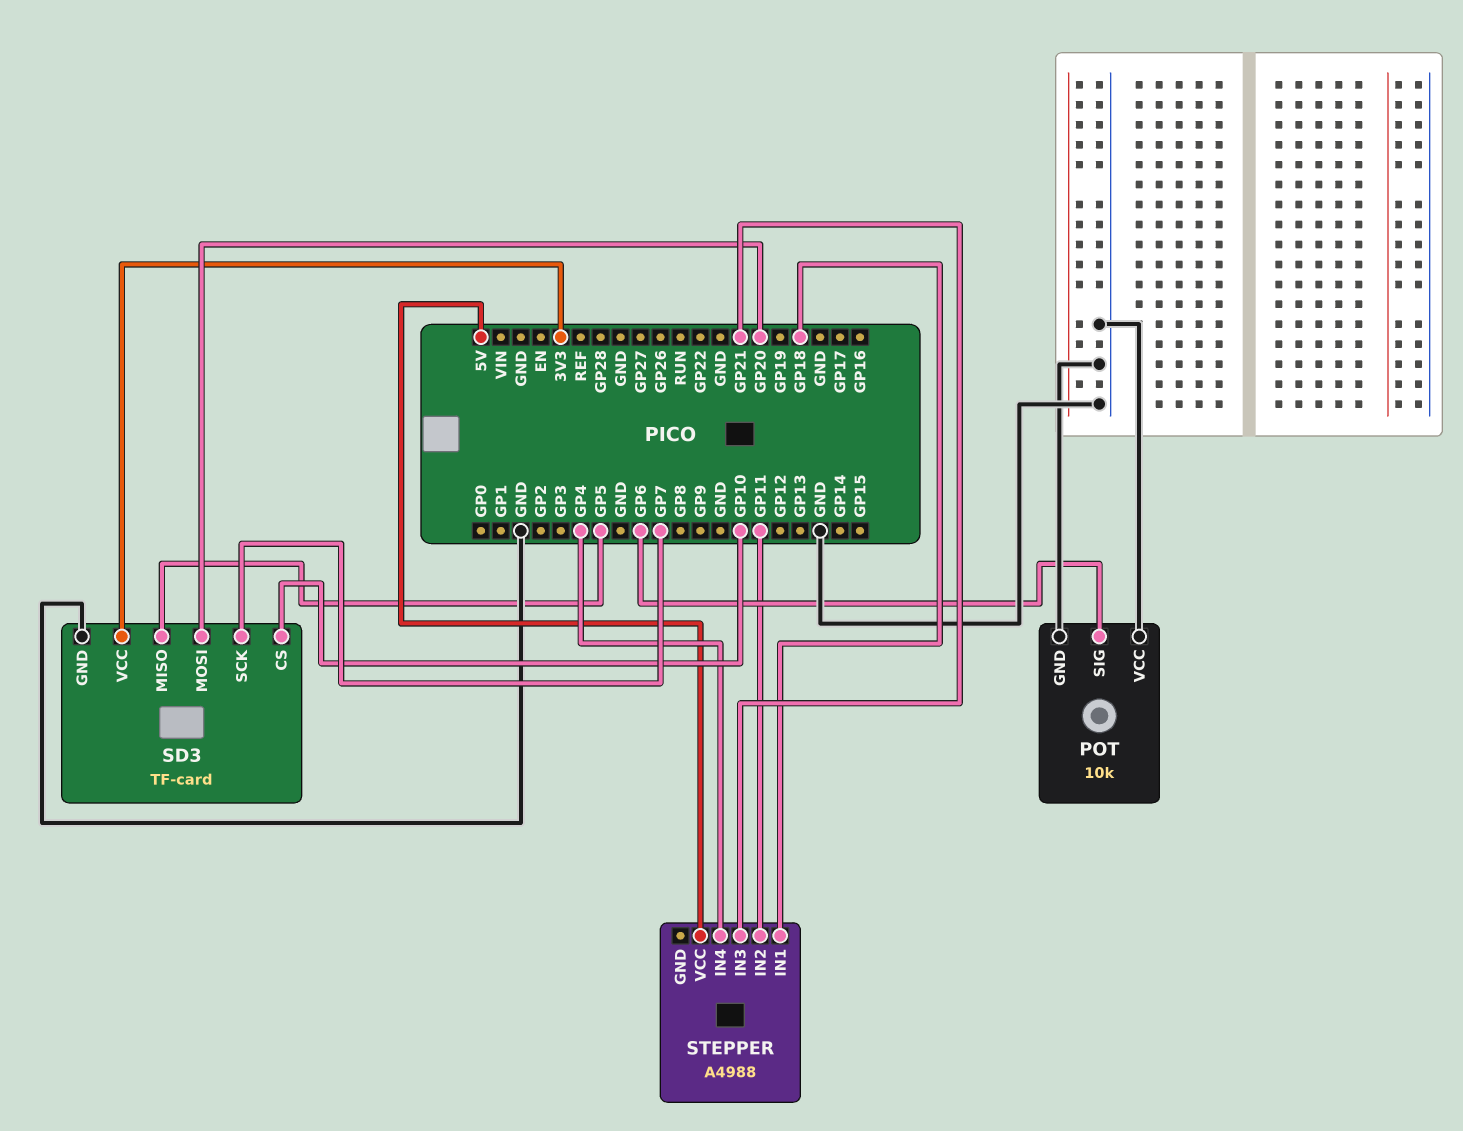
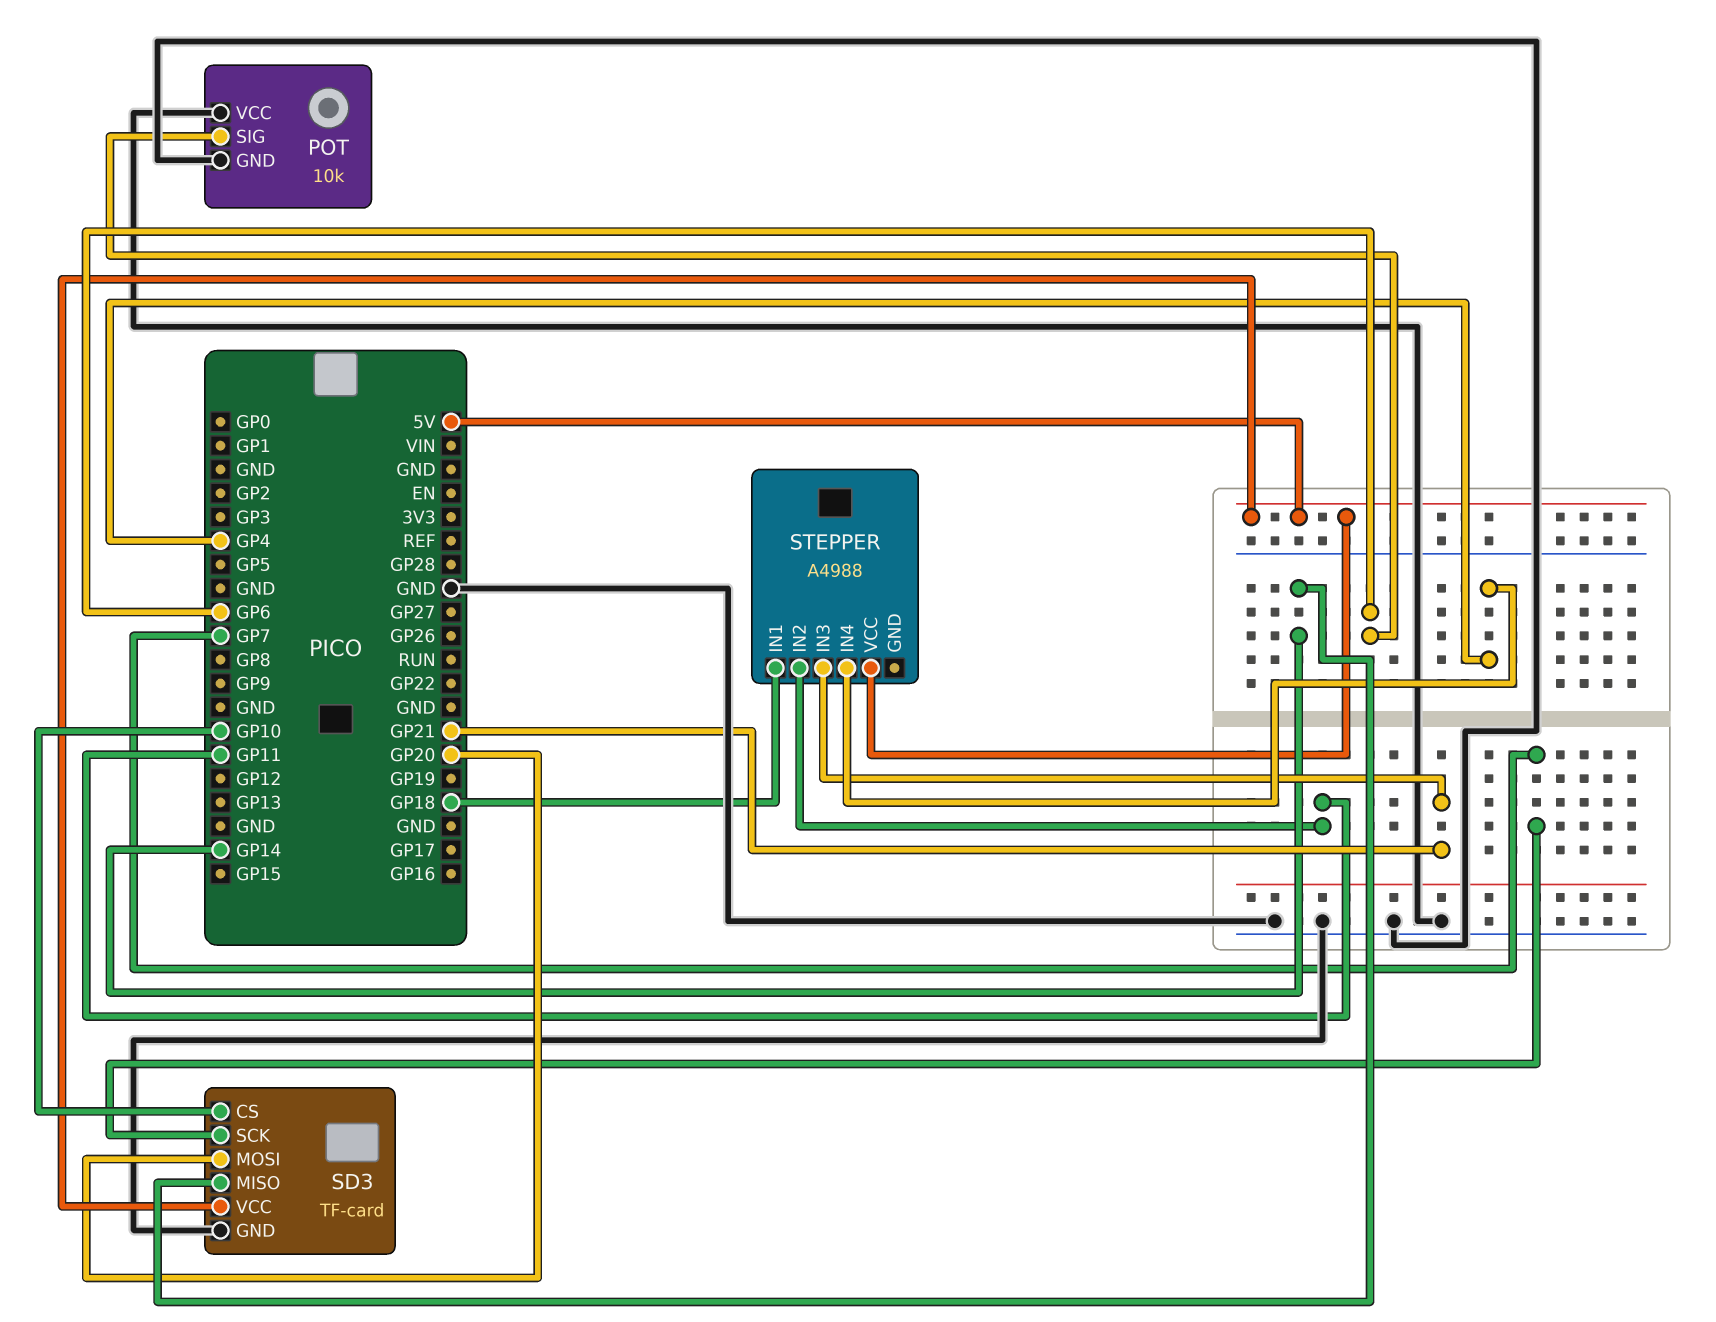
SD3 pin MISO: GP5 -> GP14
SD3 pin VCC: 3V3 -> 5V

